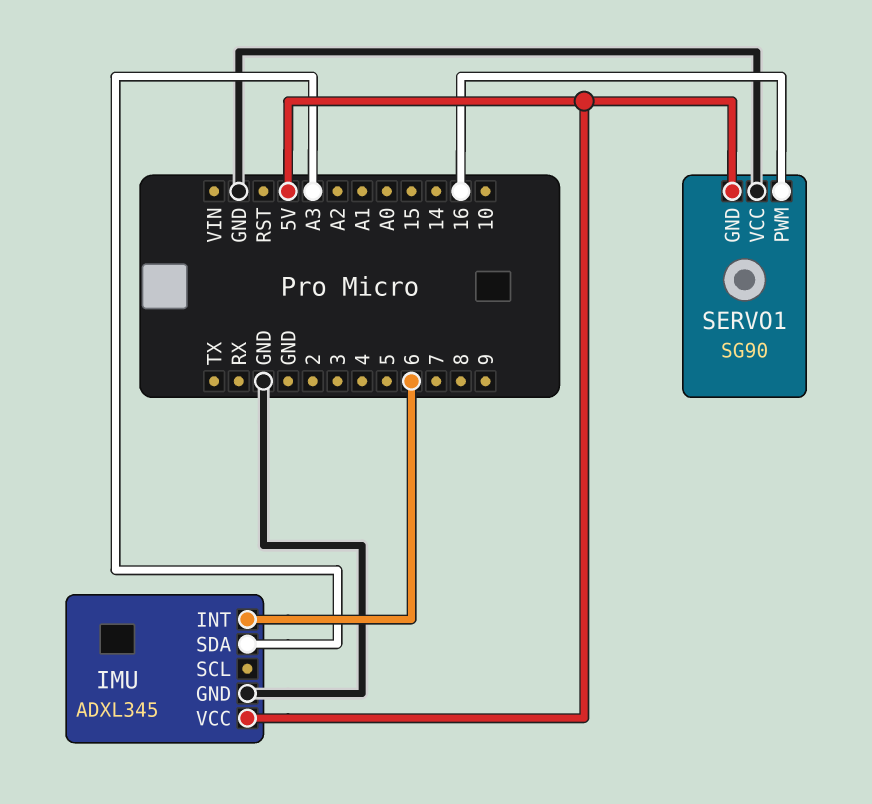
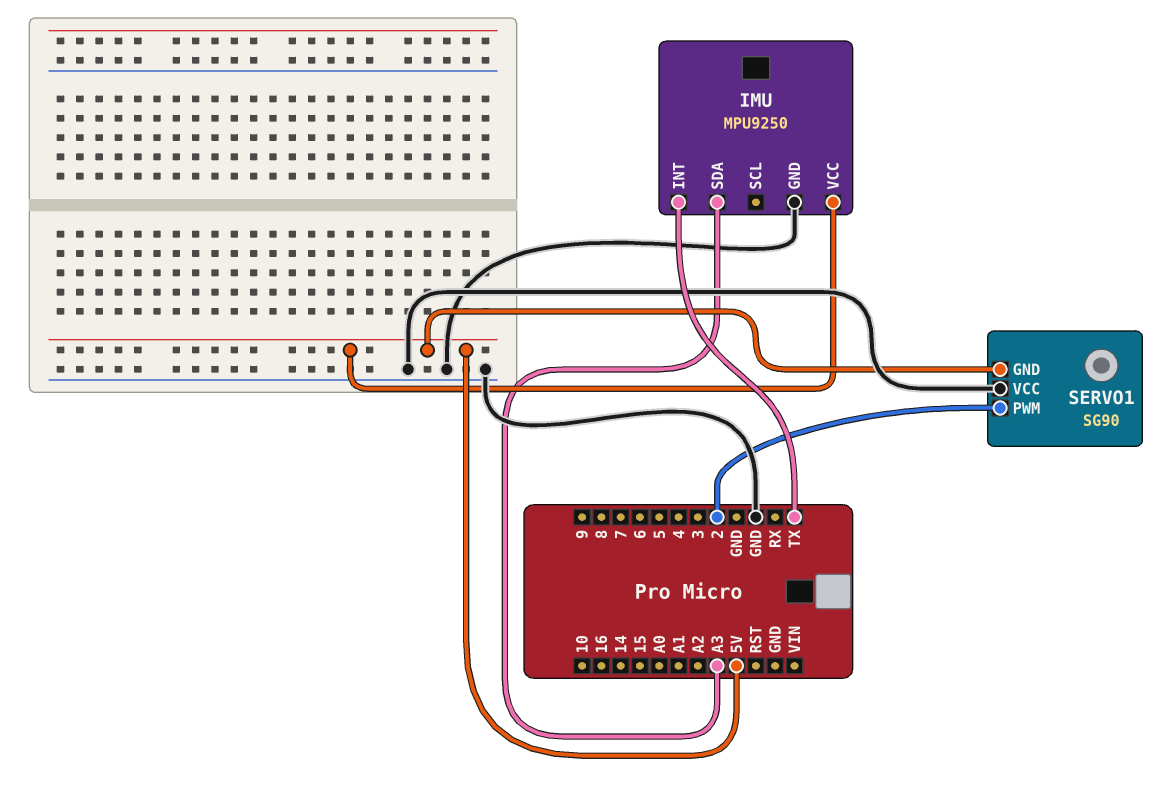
IMU: ADXL345 -> MPU9250
IMU pin INT: 6 -> TX
SERVO1 pin PWM: 16 -> 2

